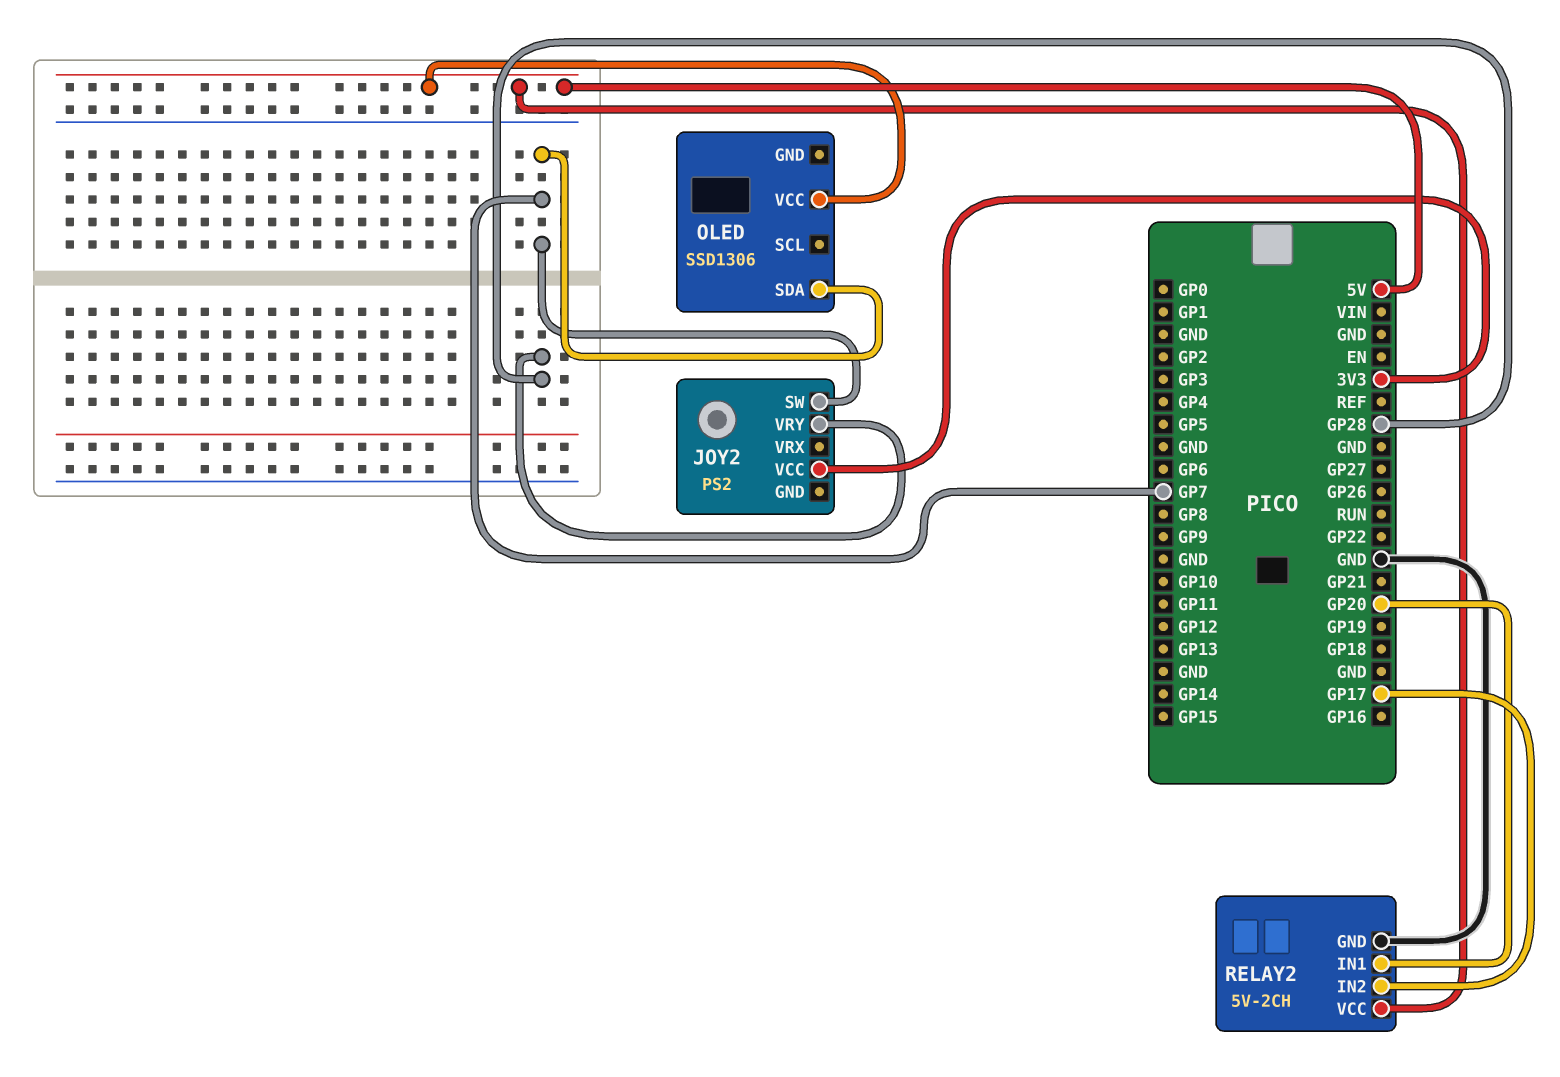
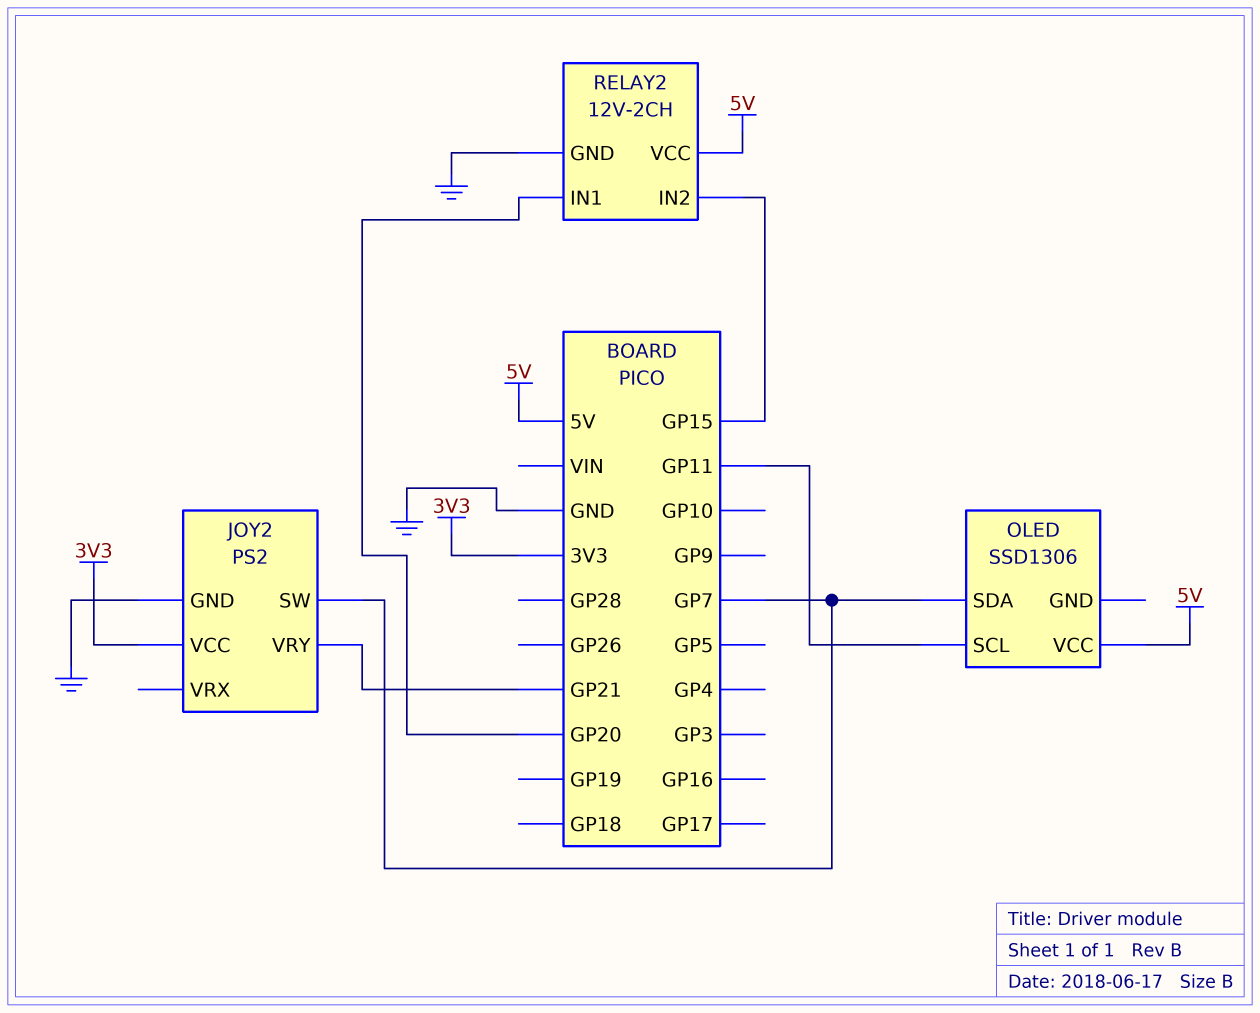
JOY2 pin GND: none -> GND
JOY2 pin VRY: GP28 -> GP21
OLED pin SCL: none -> GP11
RELAY2: 5V-2CH -> 12V-2CH
RELAY2 pin IN2: GP17 -> GP15

